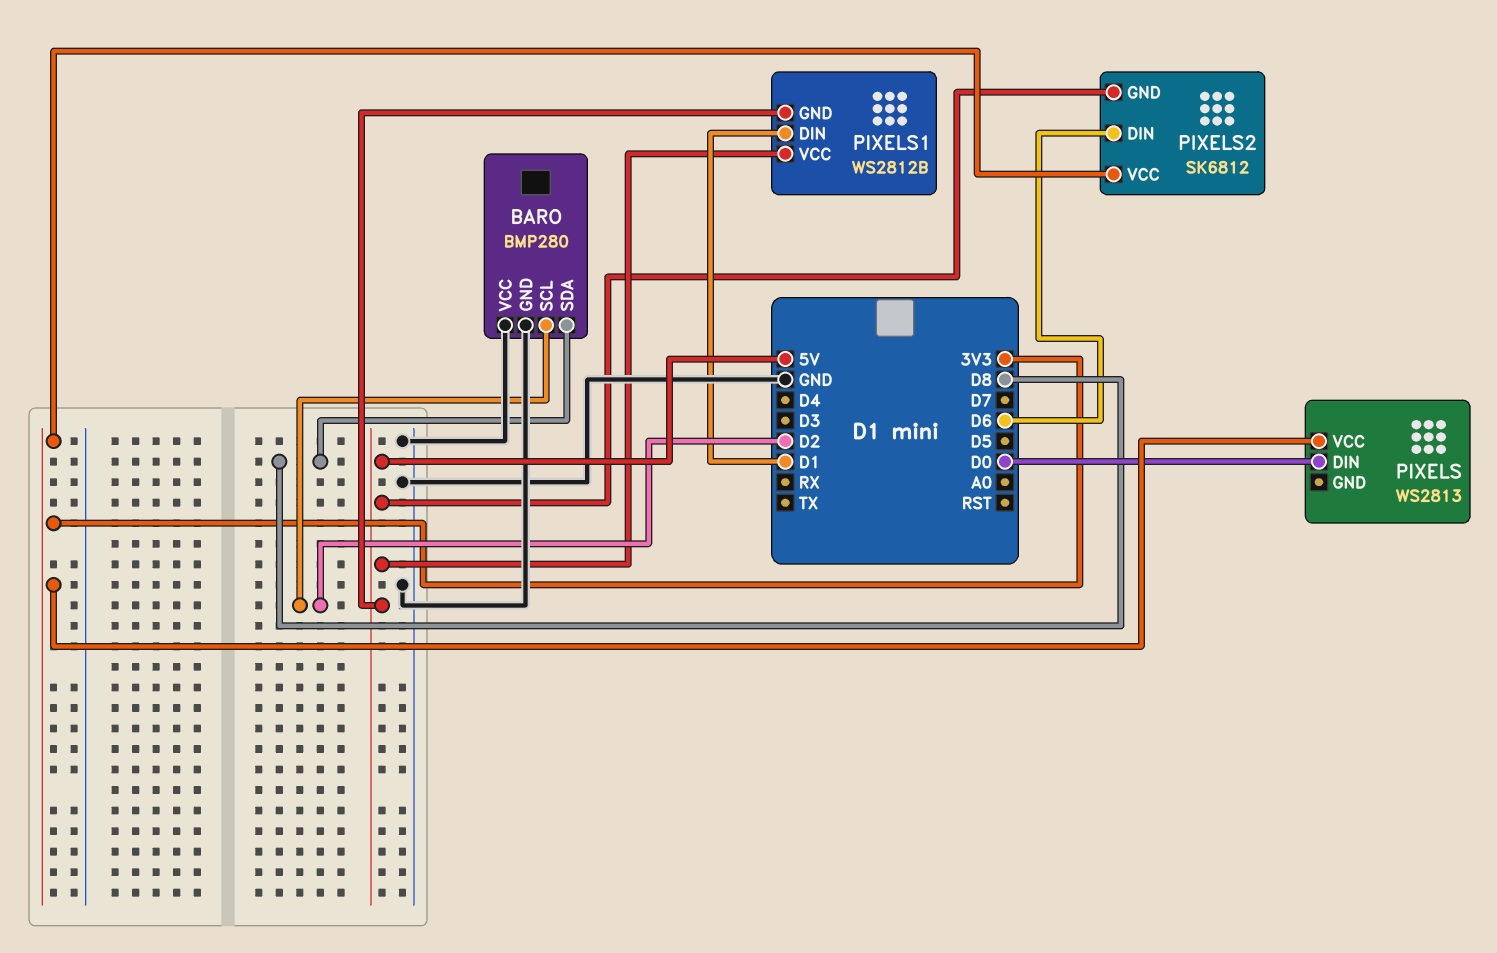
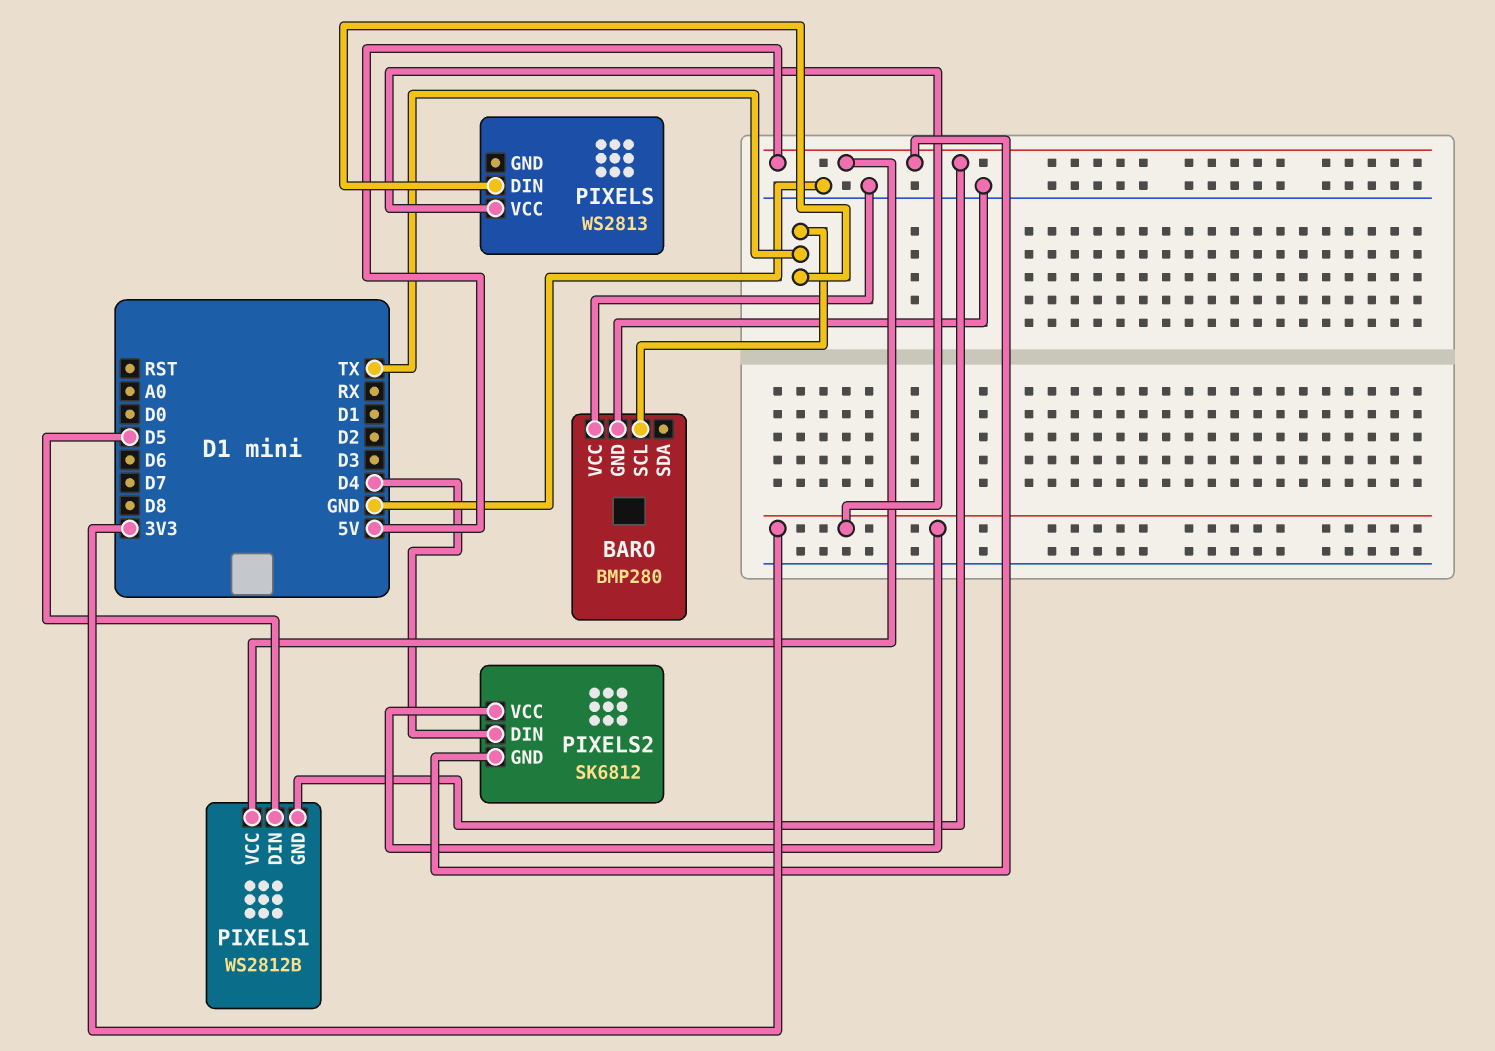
BARO pin SCL: D2 -> TX
BARO pin SDA: D8 -> none
PIXELS pin DIN: D0 -> TX
PIXELS1 pin DIN: D1 -> D5
PIXELS2 pin DIN: D6 -> D4

